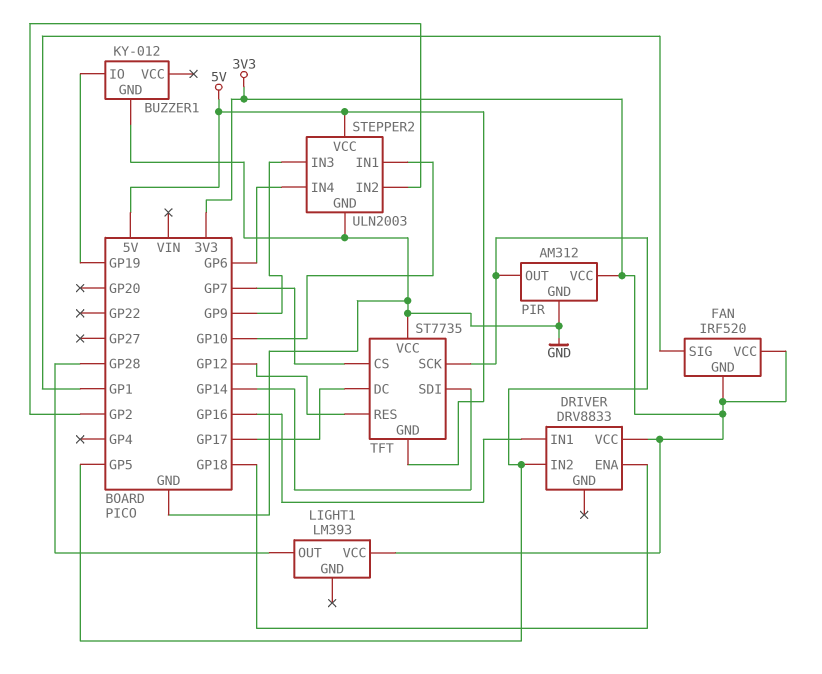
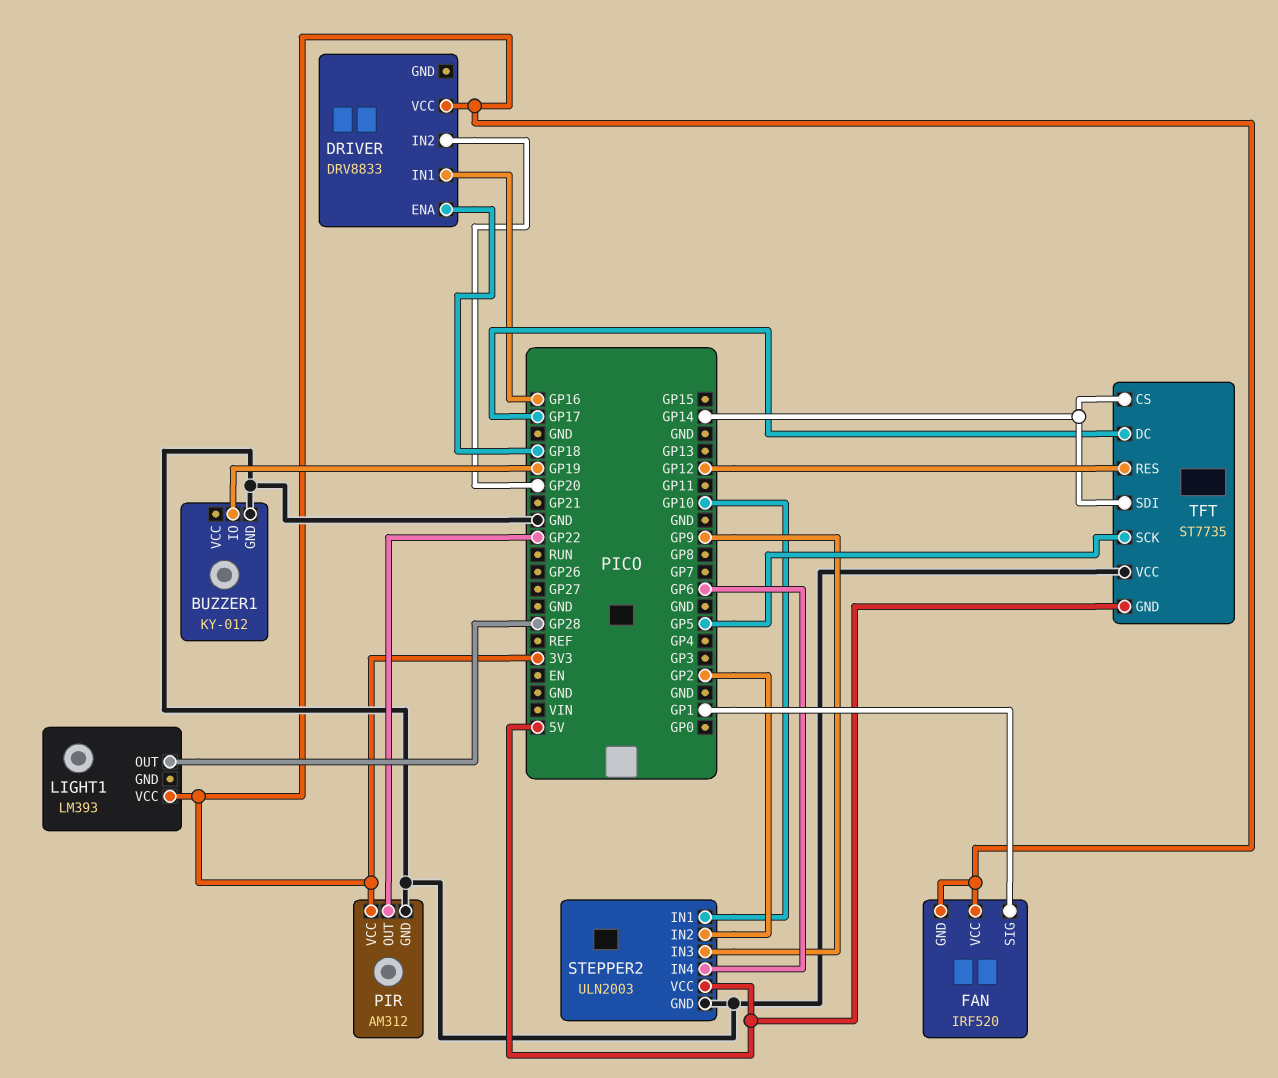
DRIVER pin IN2: GP5 -> GP20
PIR pin OUT: GP5 -> GP22
TFT pin CS: GP7 -> GP14

